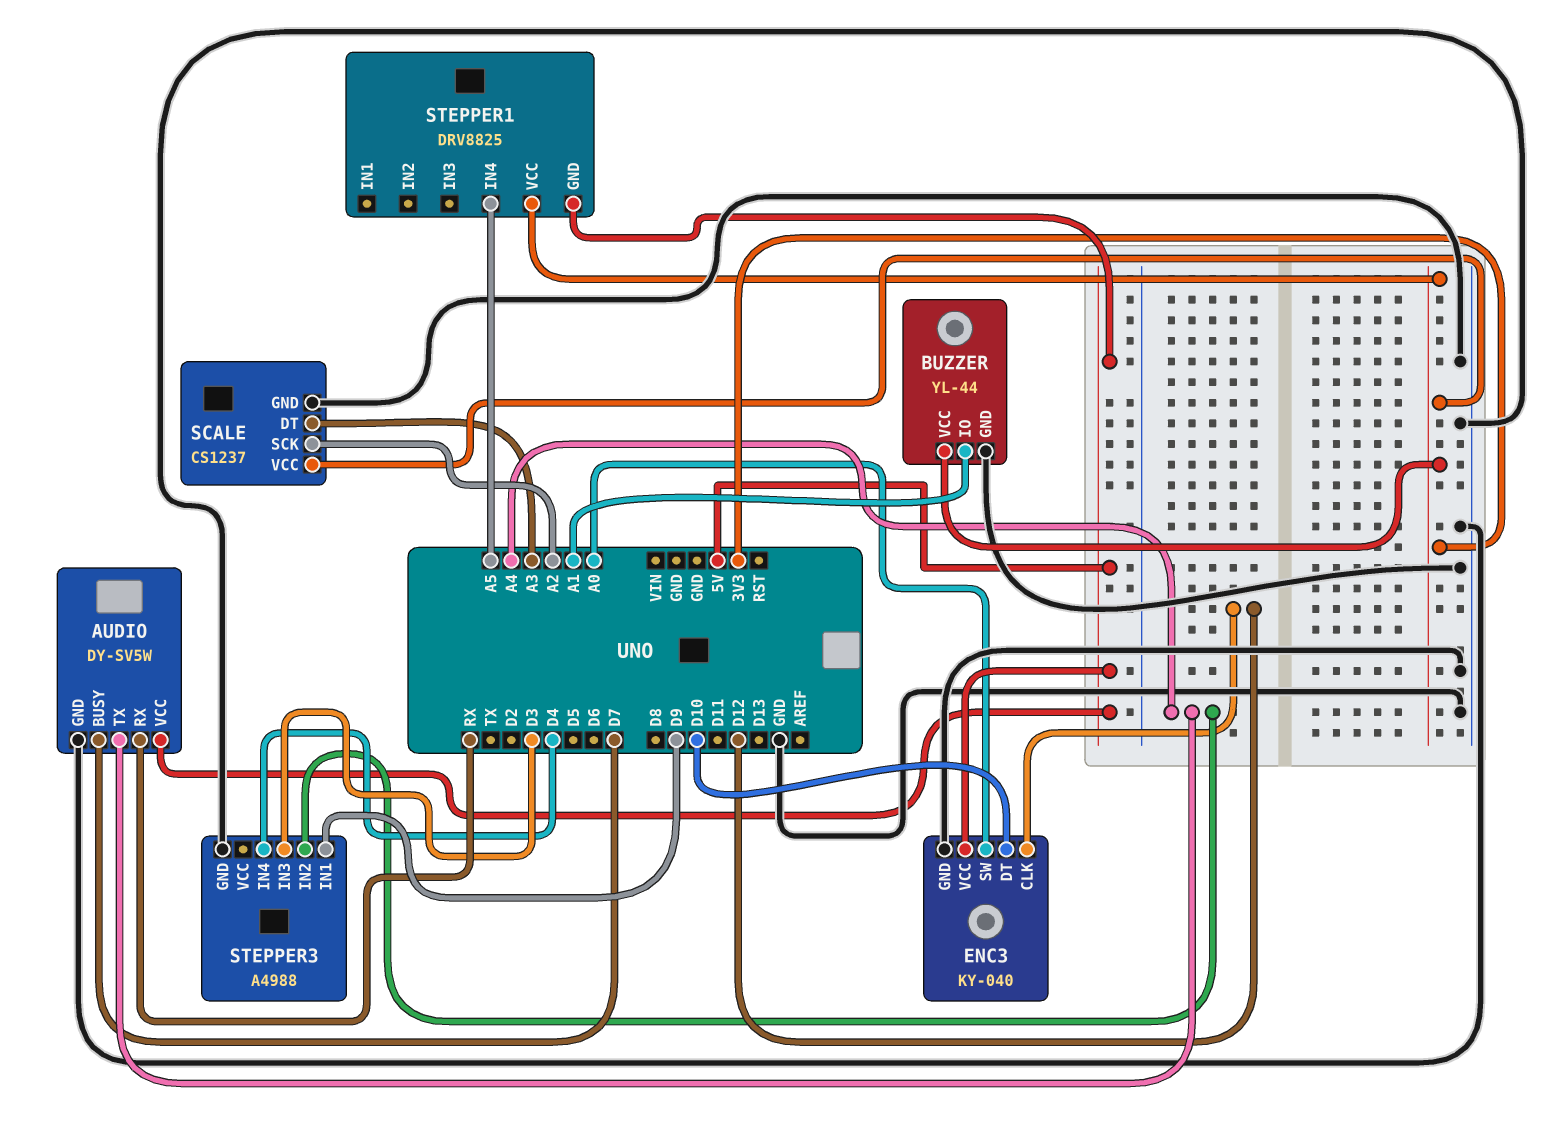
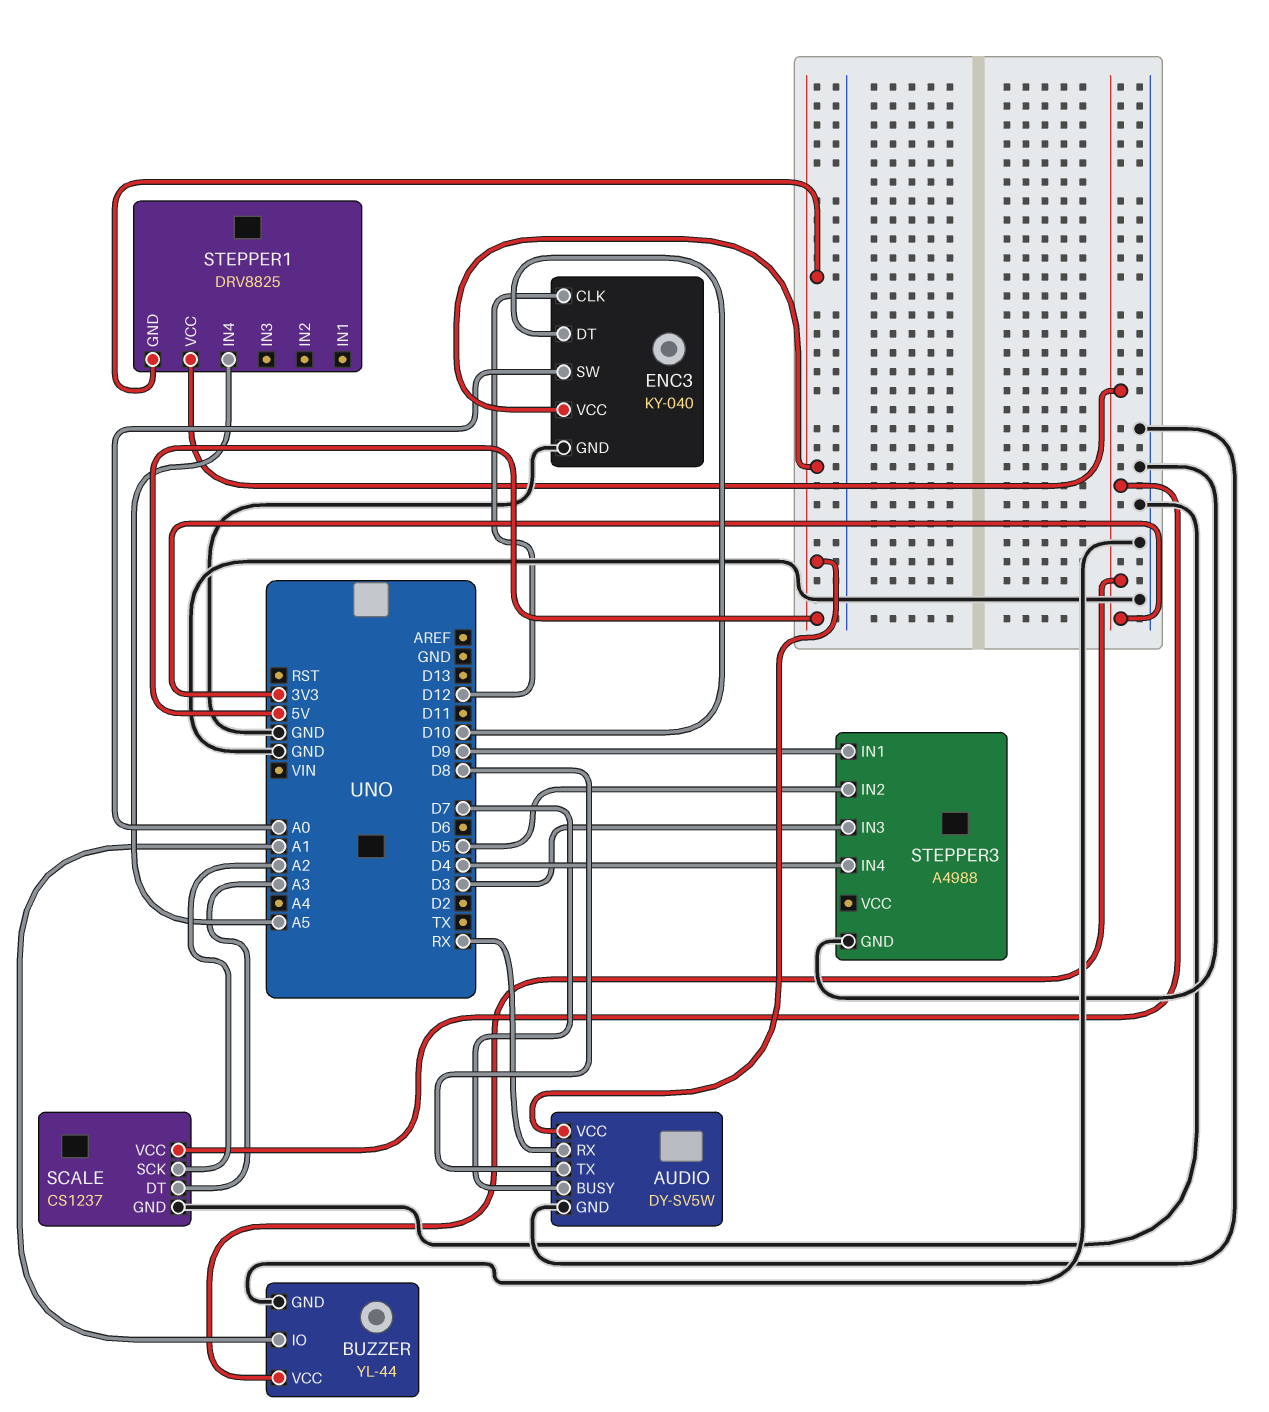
AUDIO pin TX: A4 -> D8
STEPPER3 pin IN2: A4 -> D5

